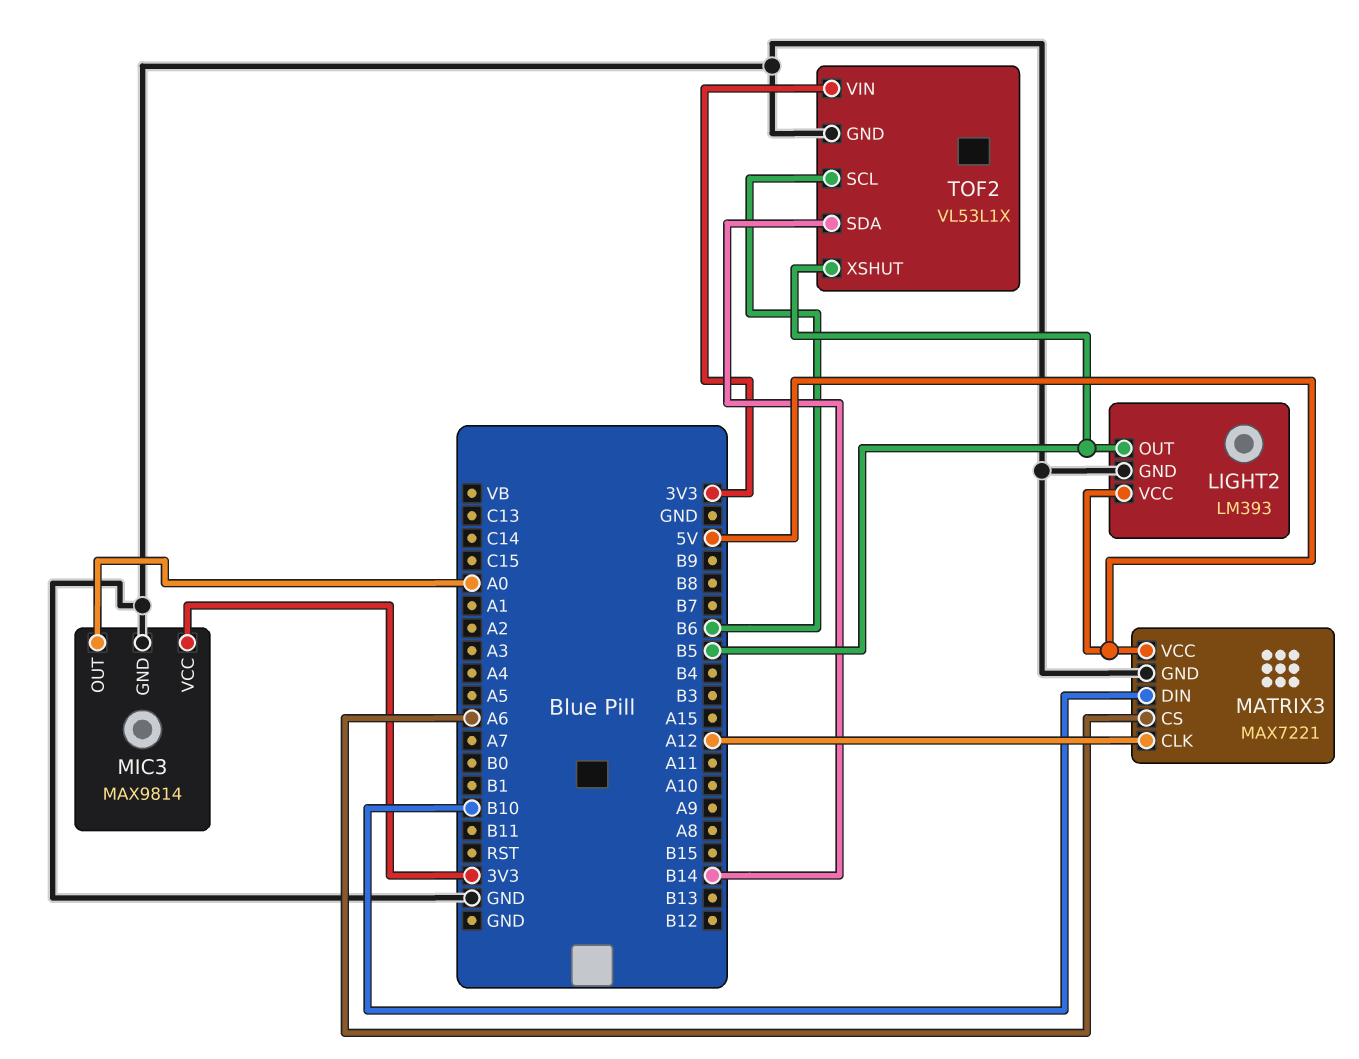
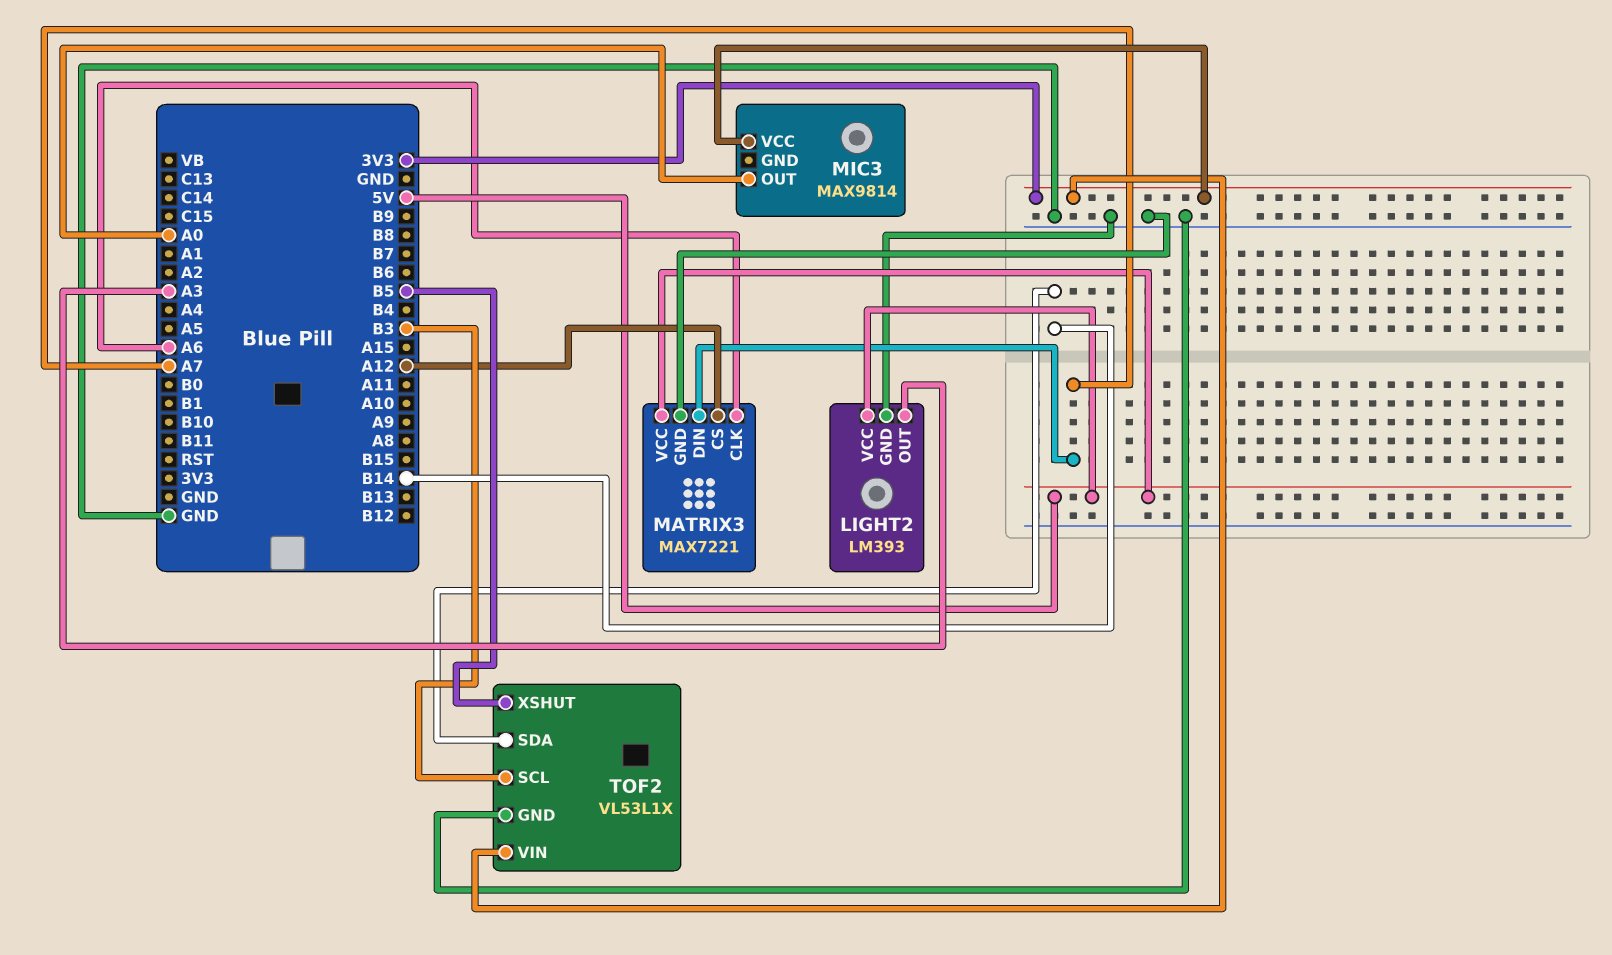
LIGHT2 pin OUT: B5 -> A3
MATRIX3 pin CLK: A12 -> A6
MATRIX3 pin CS: A6 -> A12
MATRIX3 pin DIN: B10 -> A7
MIC3 pin GND: GND -> none
TOF2 pin SCL: B6 -> B3

